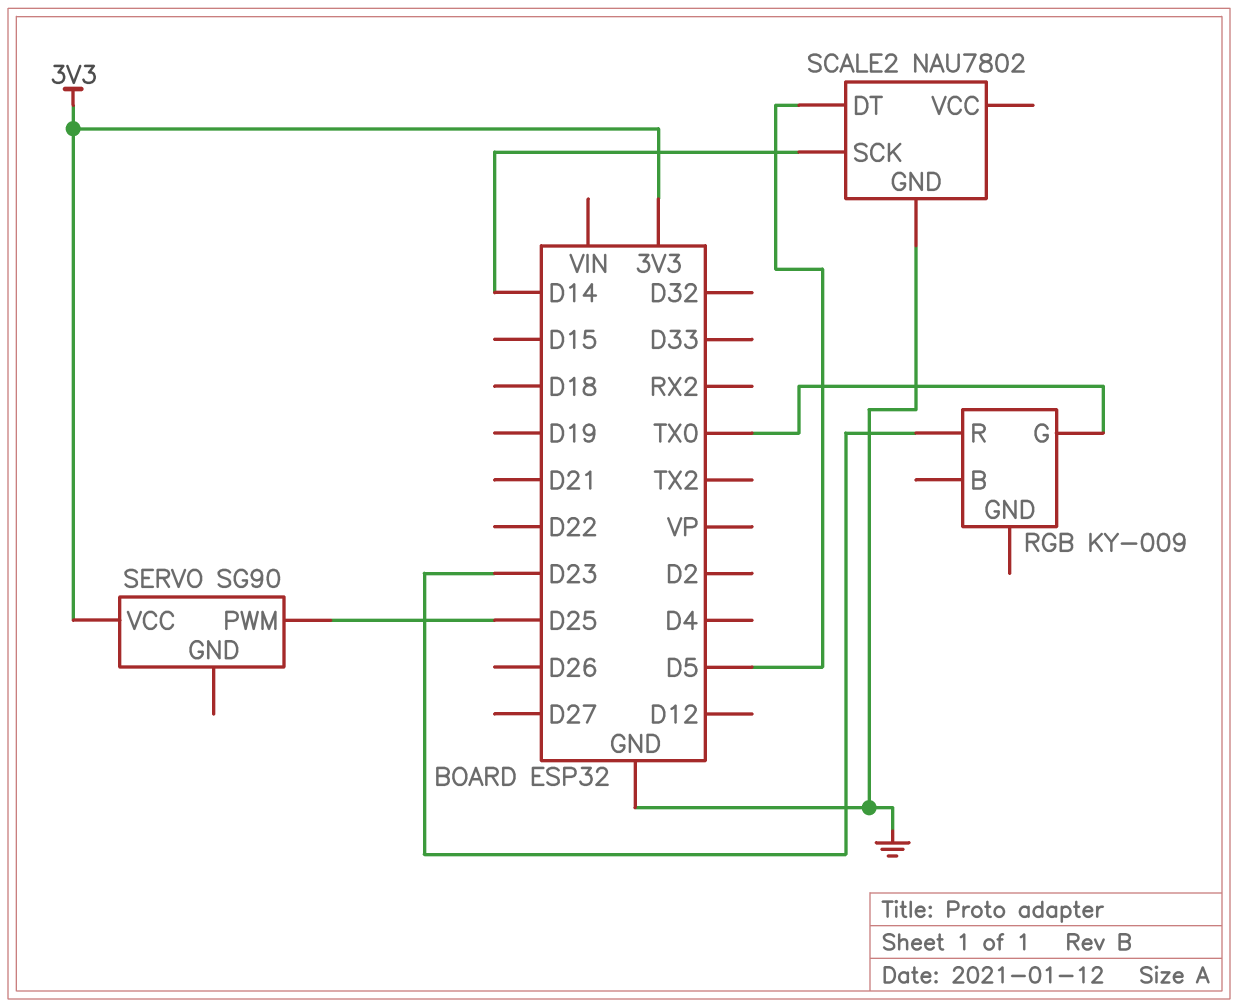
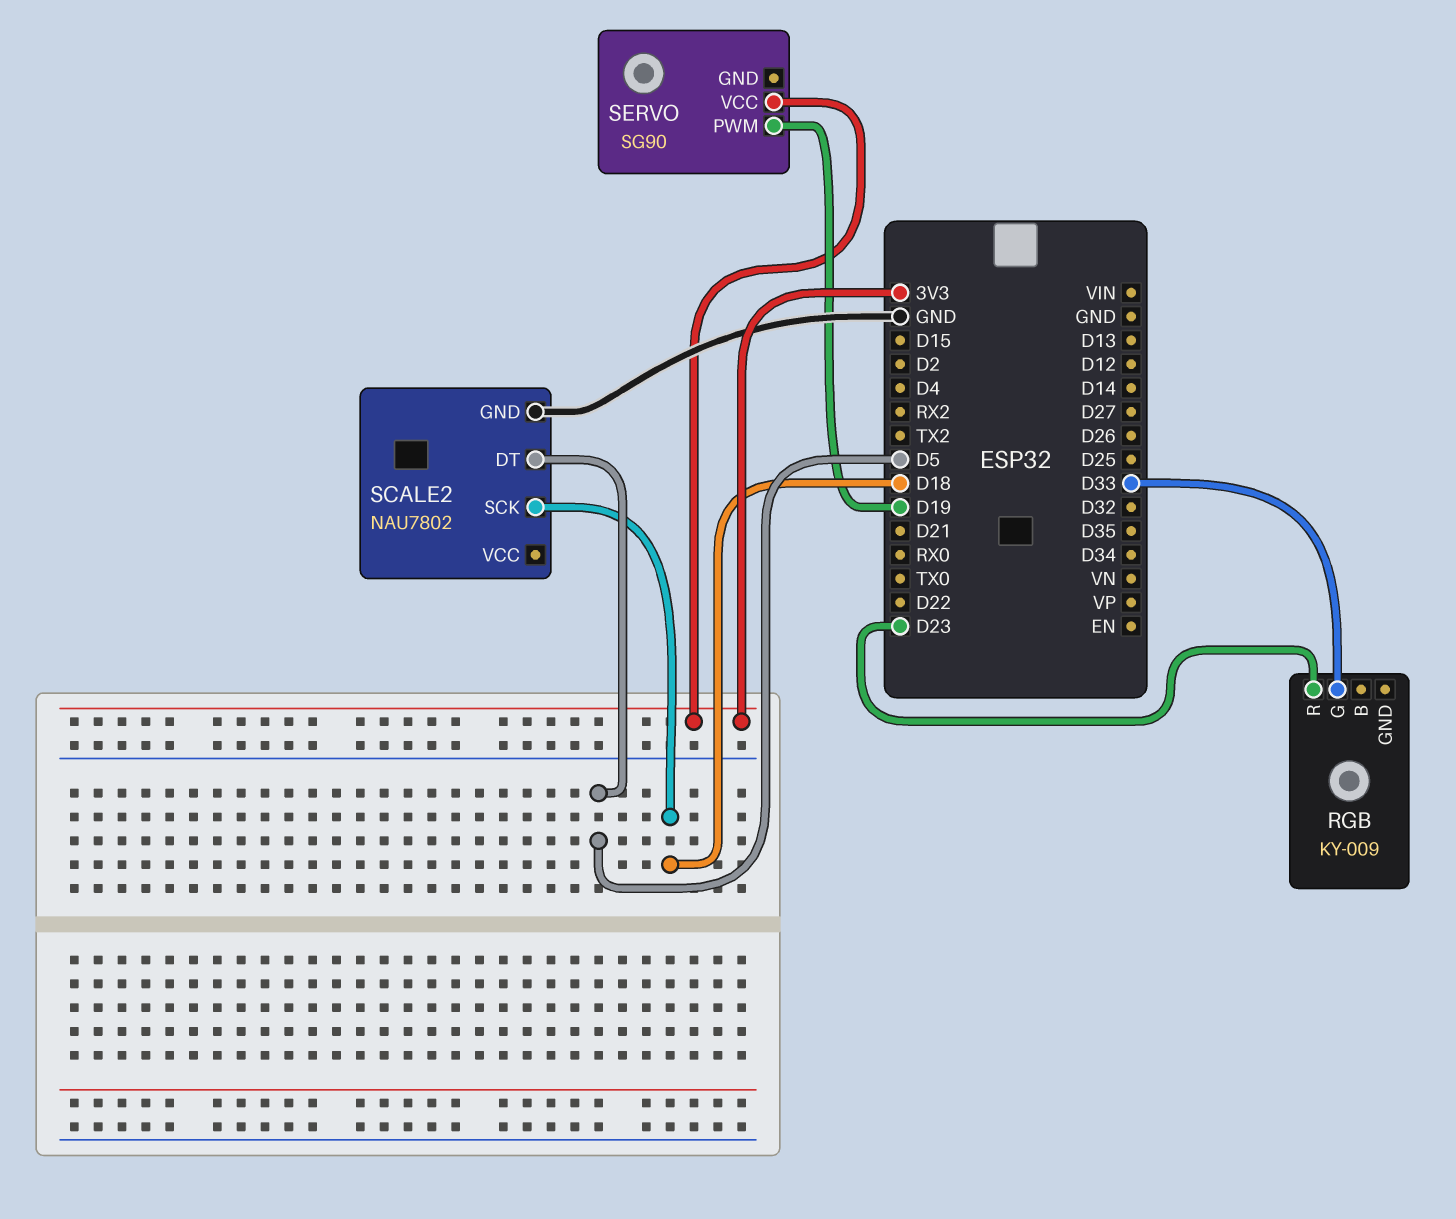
RGB pin G: TX0 -> D33
SCALE2 pin SCK: D14 -> D18
SERVO pin PWM: D25 -> D19

